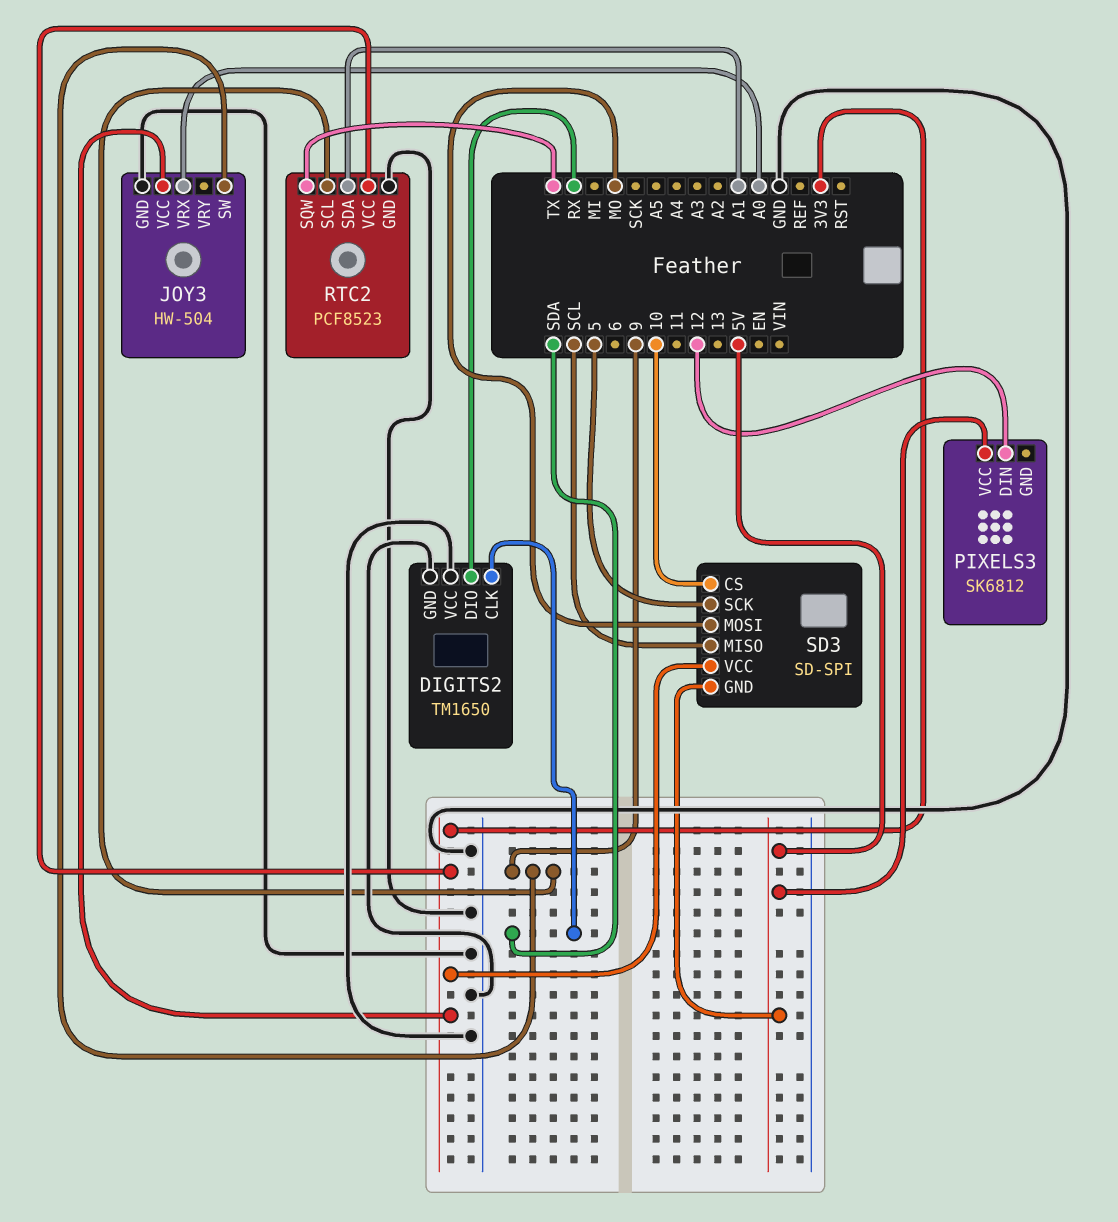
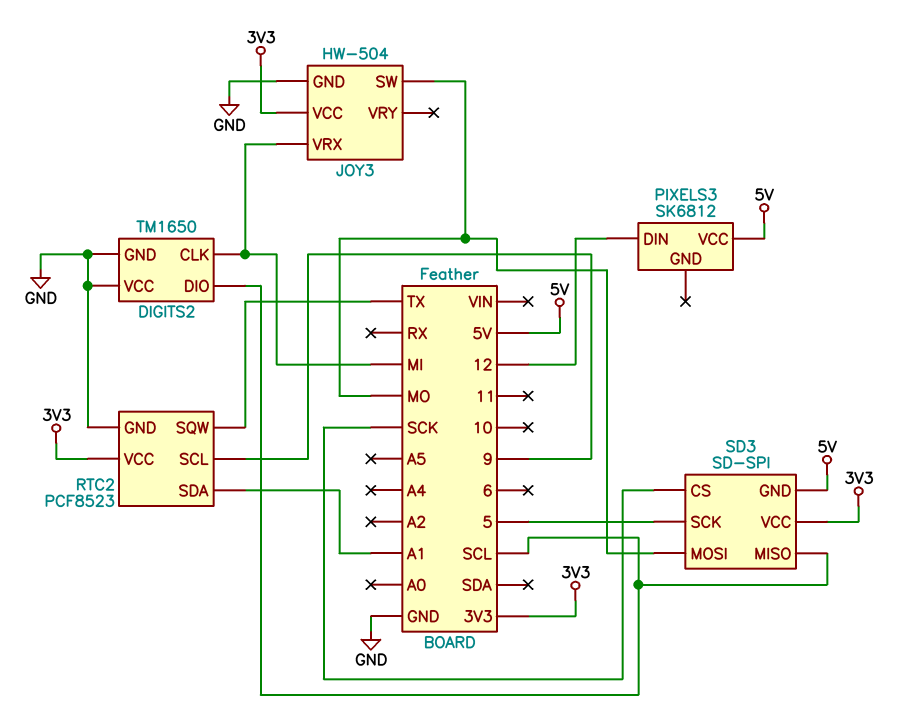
DIGITS2 pin CLK: SDA -> MI
DIGITS2 pin DIO: RX -> SCL
JOY3 pin SW: 9 -> MO
JOY3 pin VRX: A0 -> MI
SD3 pin CS: 10 -> SCK

